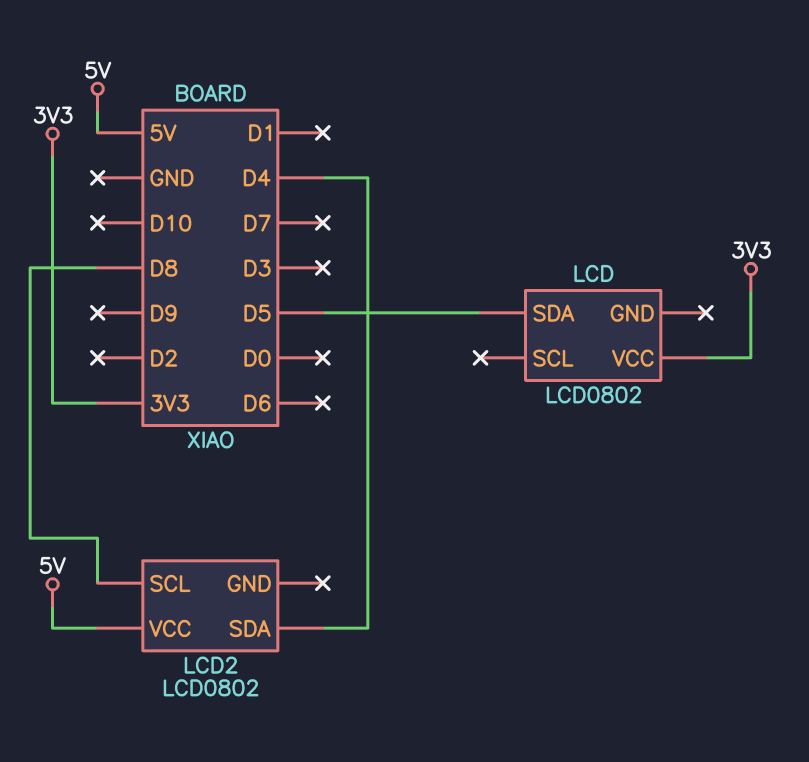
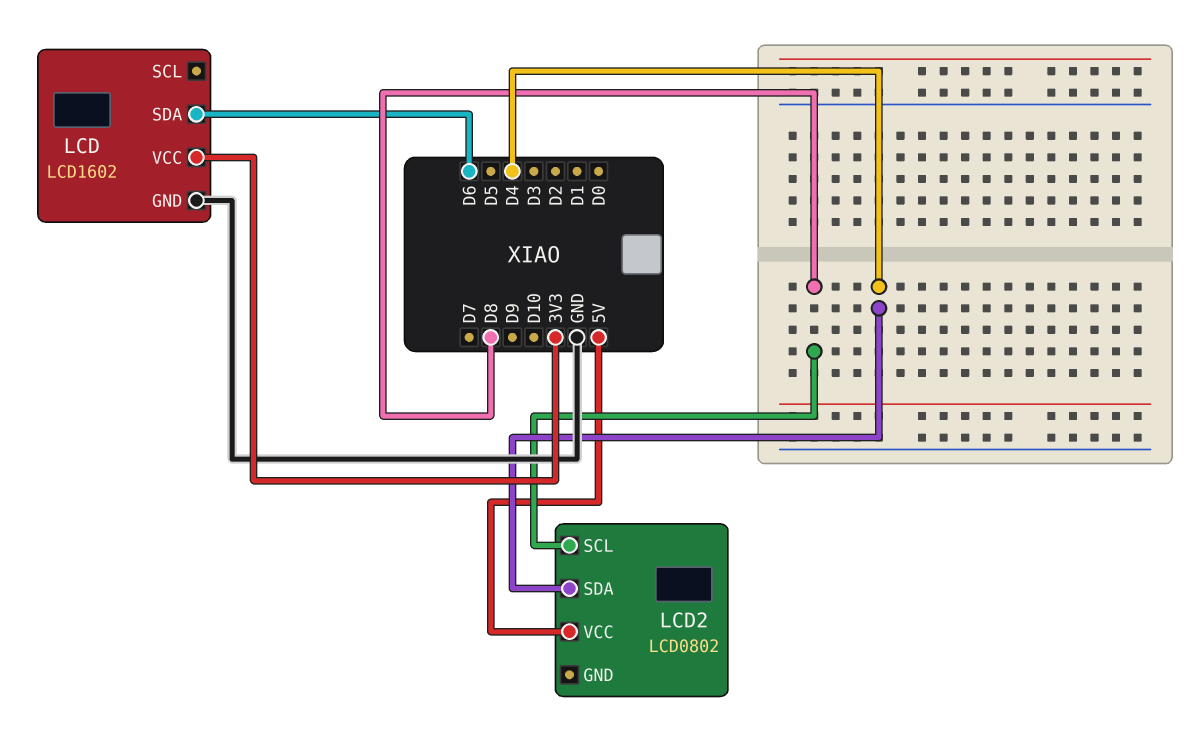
LCD: LCD0802 -> LCD1602
LCD pin GND: none -> GND
LCD pin SDA: D5 -> D6

